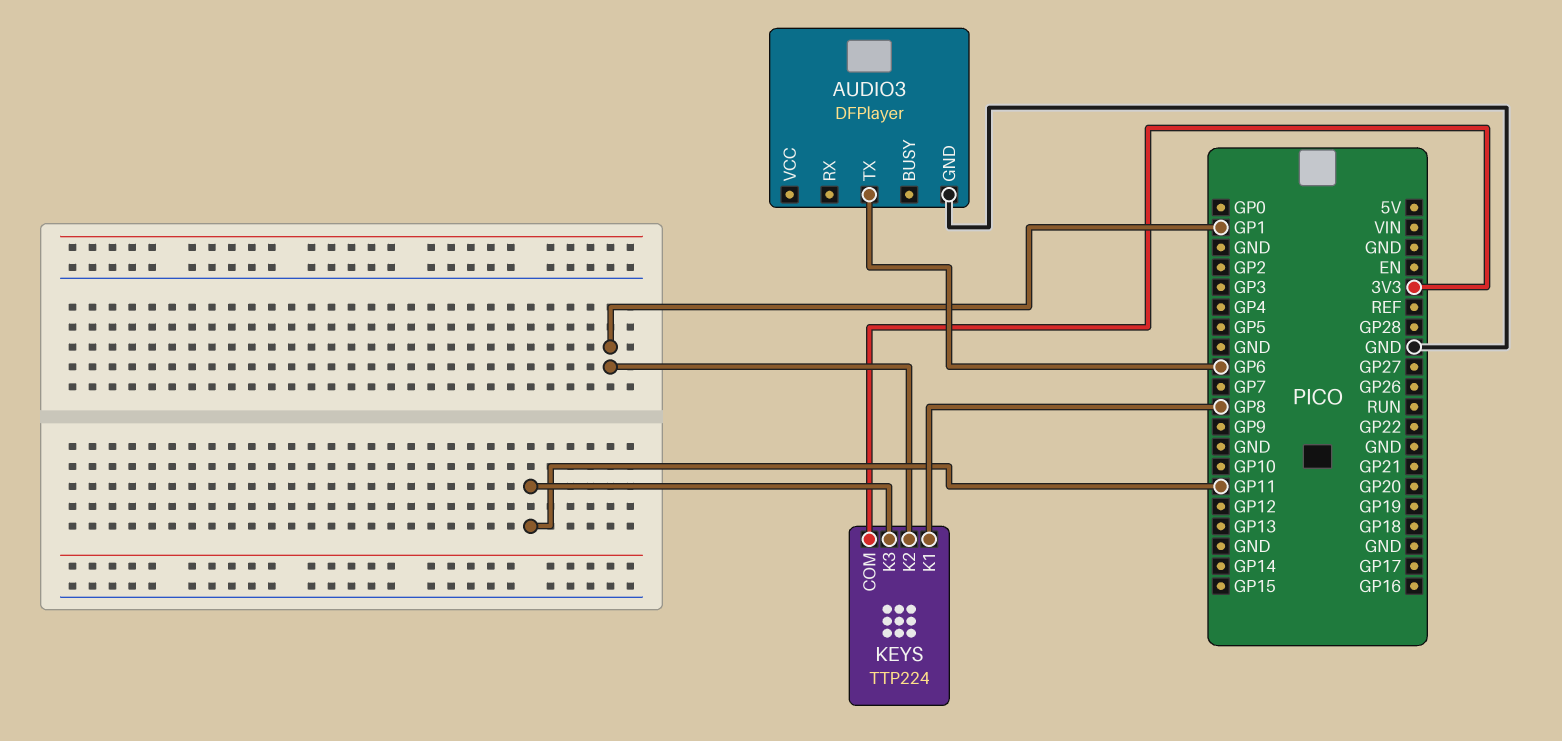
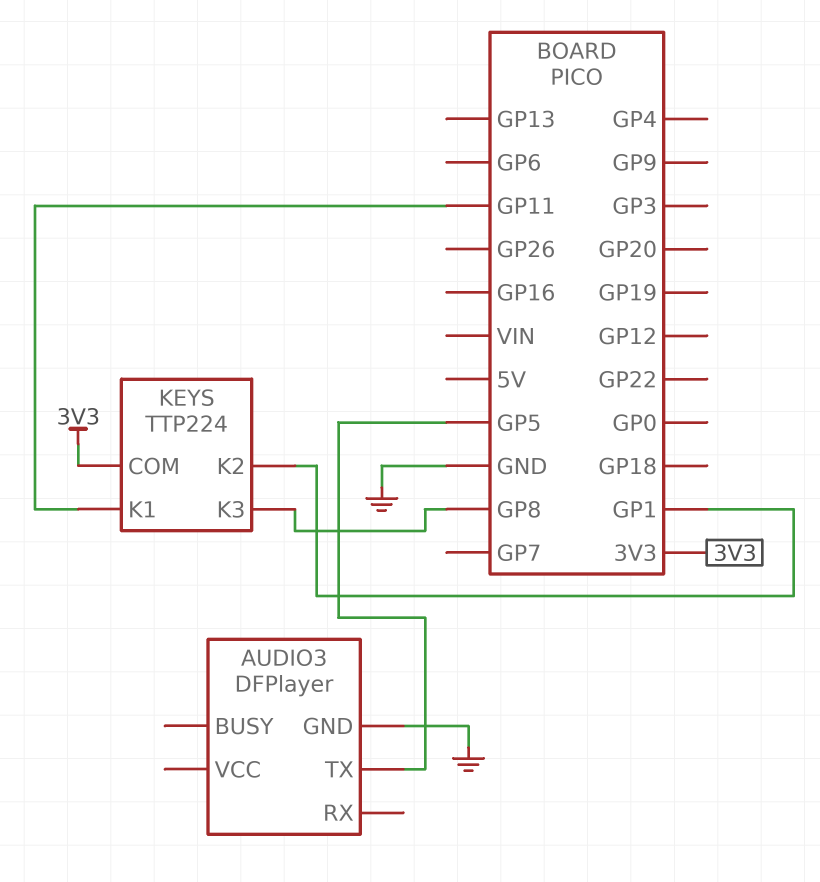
AUDIO3 pin TX: GP6 -> GP5
KEYS pin K1: GP8 -> GP11
KEYS pin K3: GP11 -> GP8

